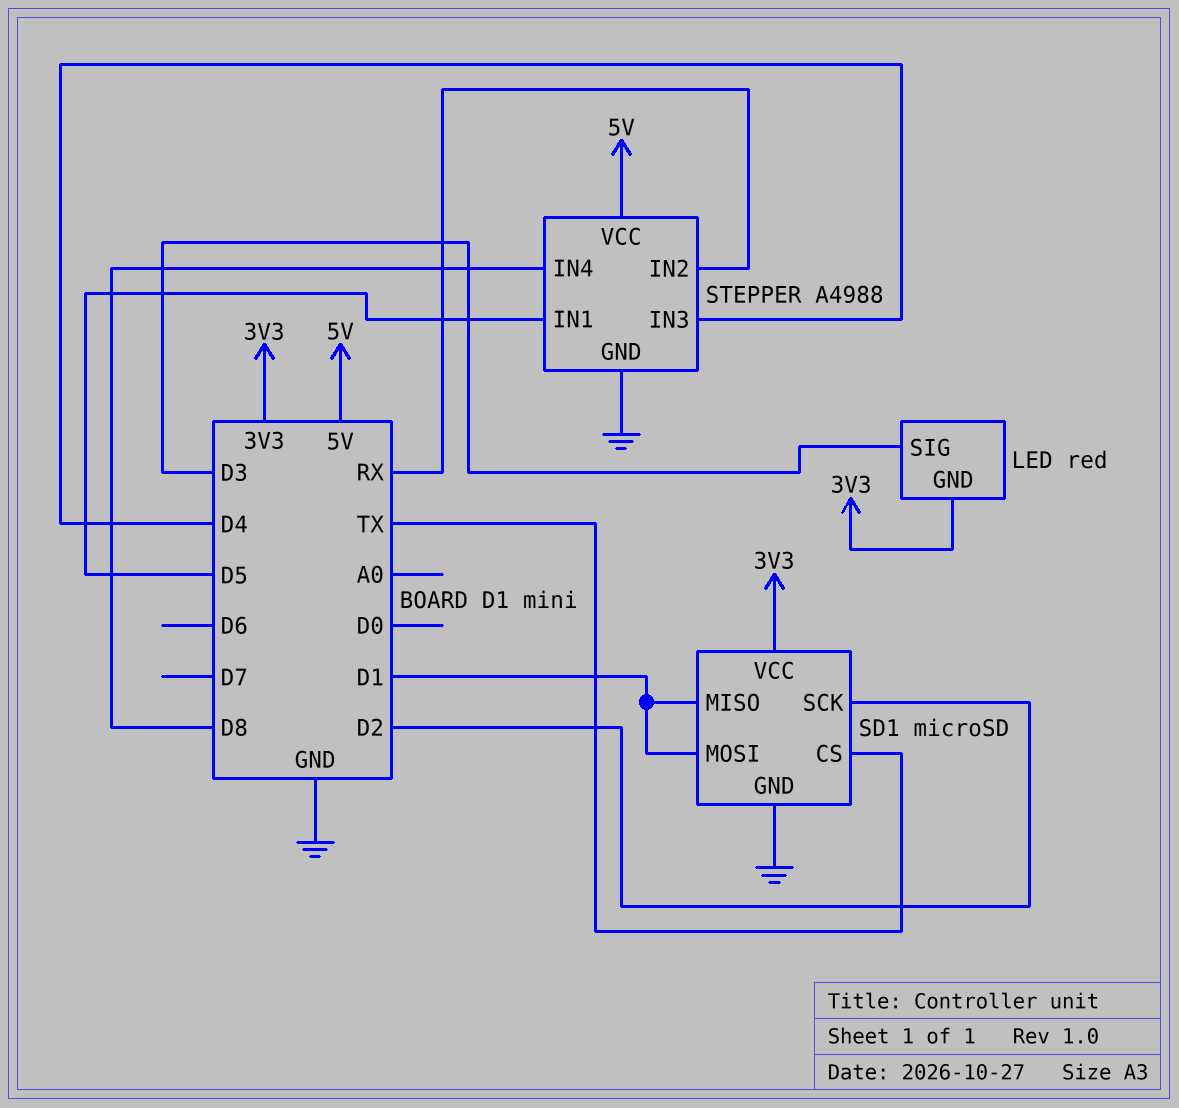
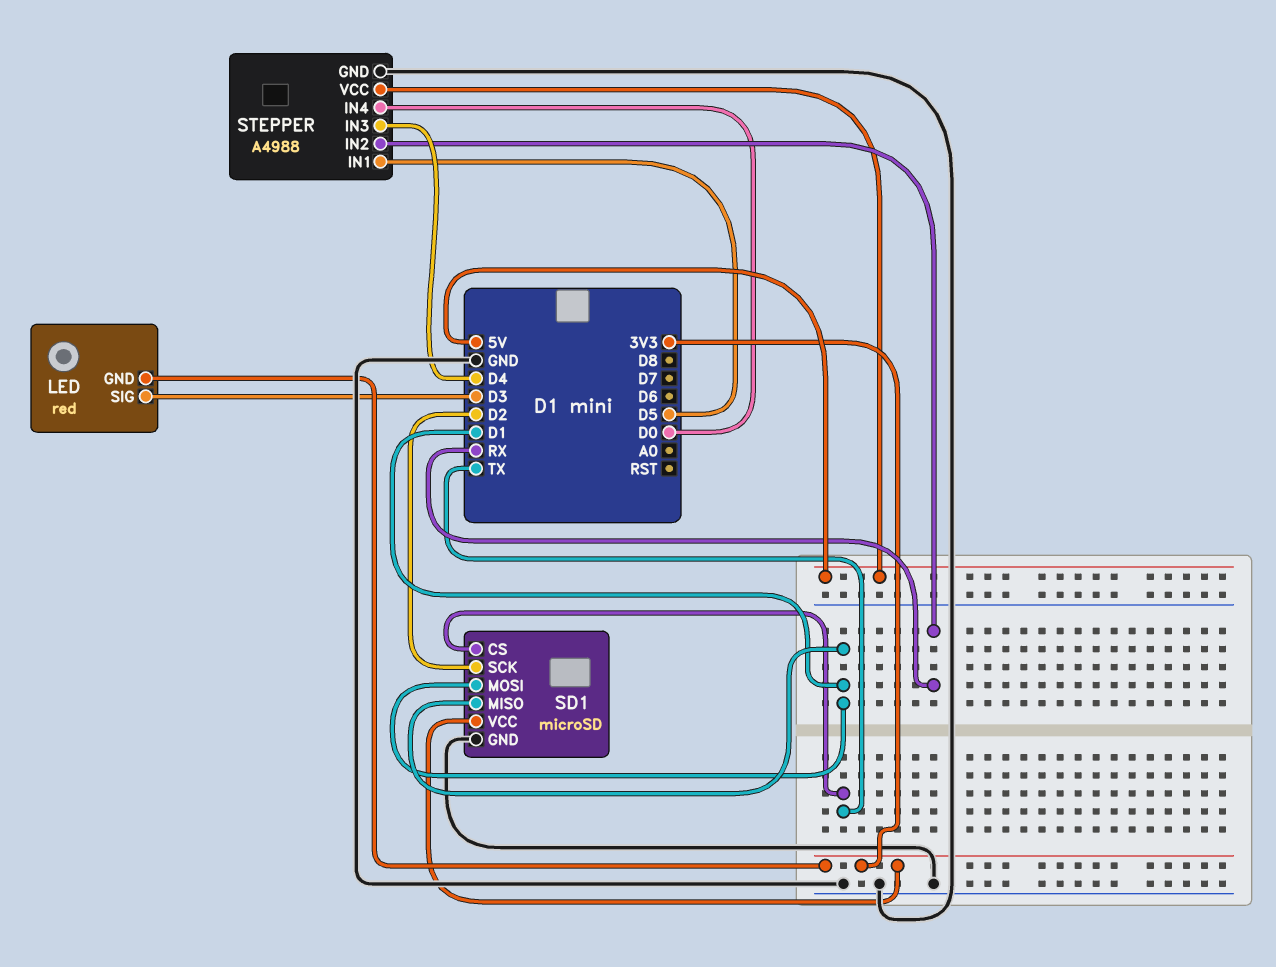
STEPPER pin IN4: D8 -> D0

